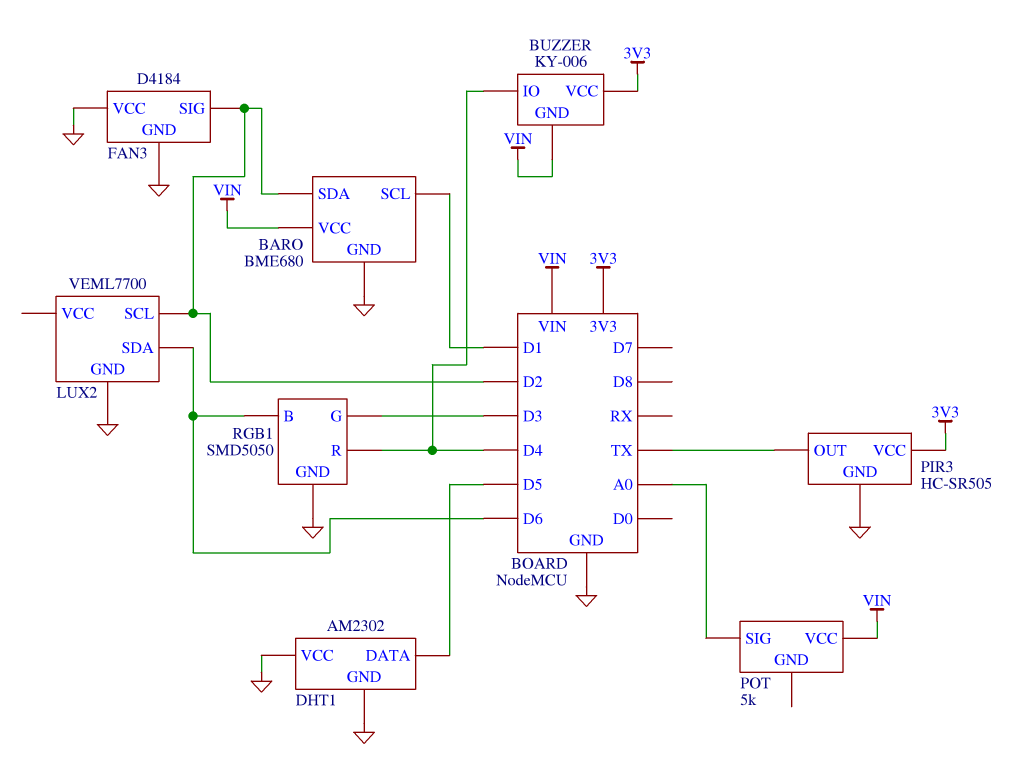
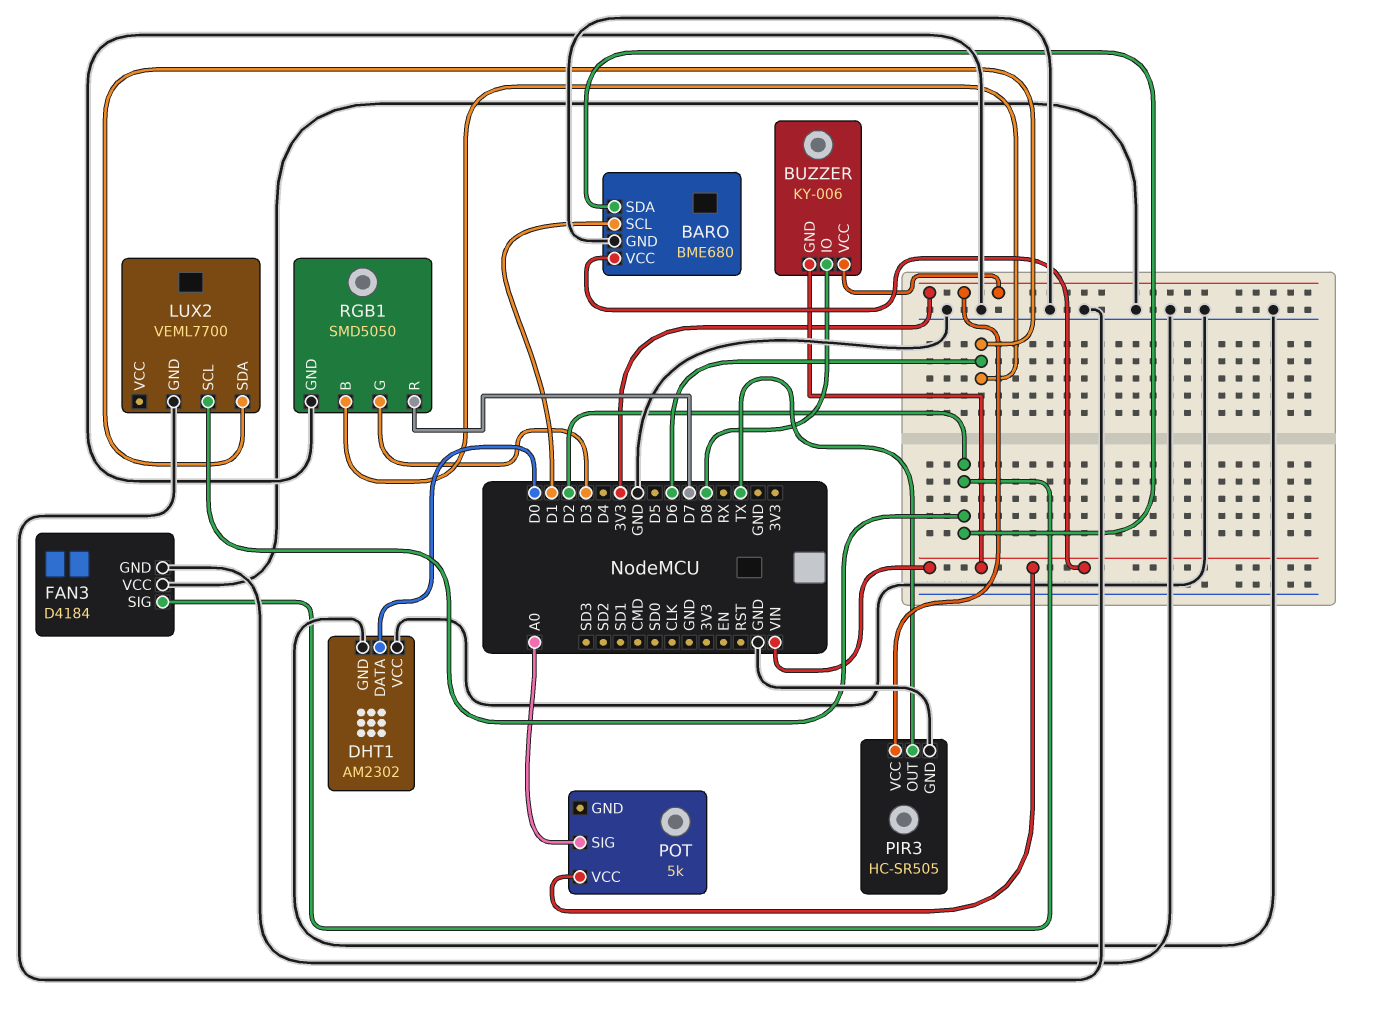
BUZZER pin IO: D4 -> D8
DHT1 pin DATA: D5 -> D0
RGB1 pin R: D4 -> D7

